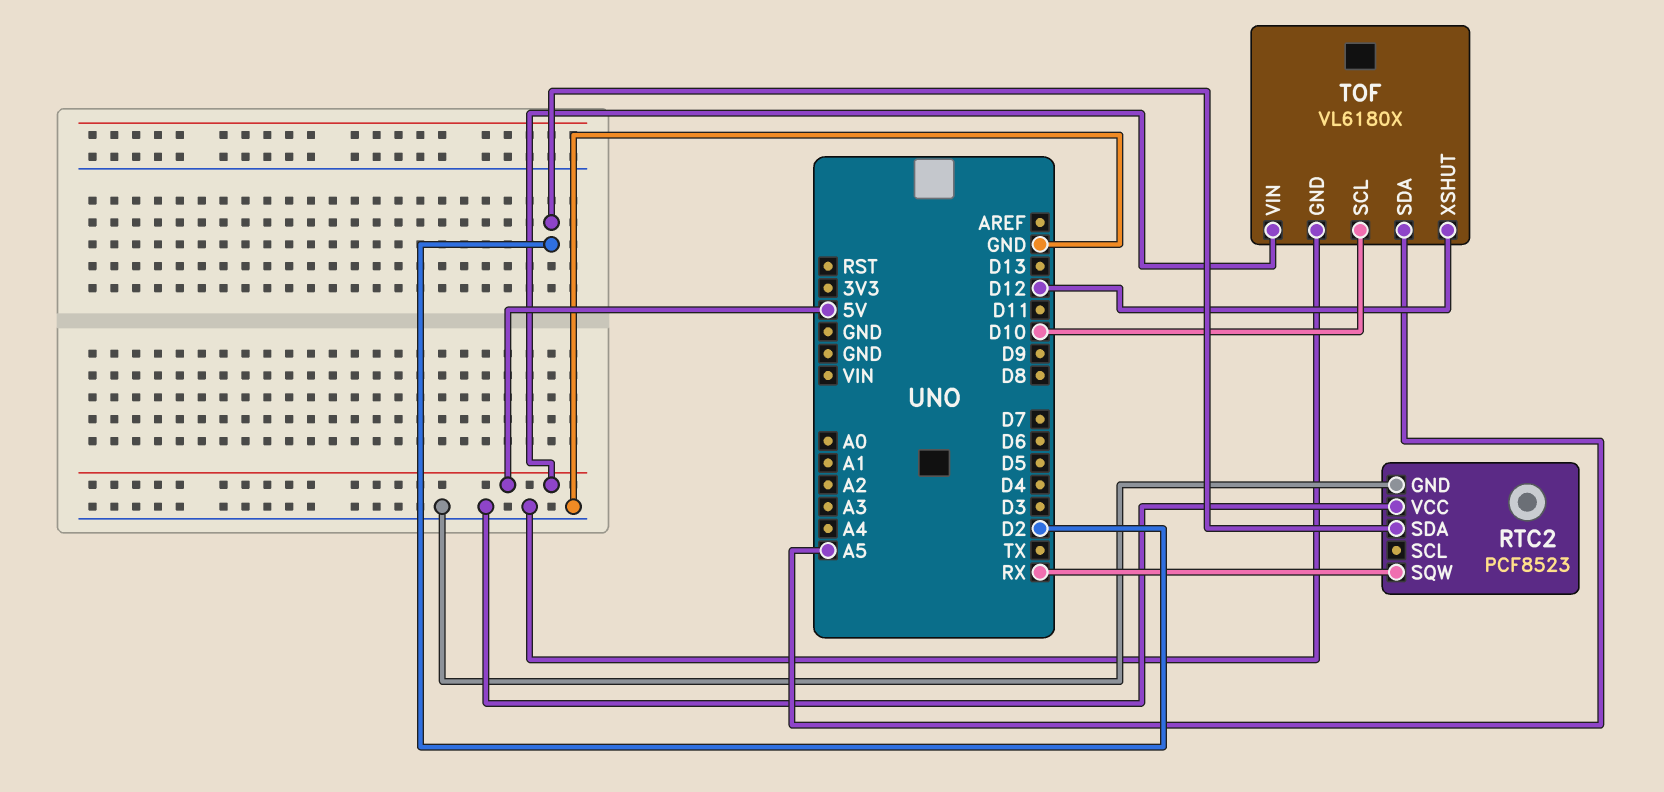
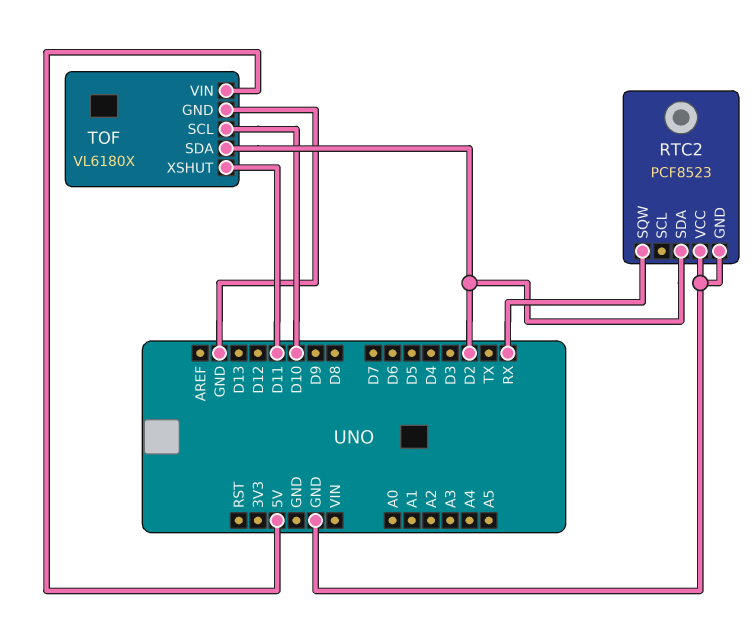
TOF pin SDA: A5 -> D2
TOF pin XSHUT: D12 -> D11

